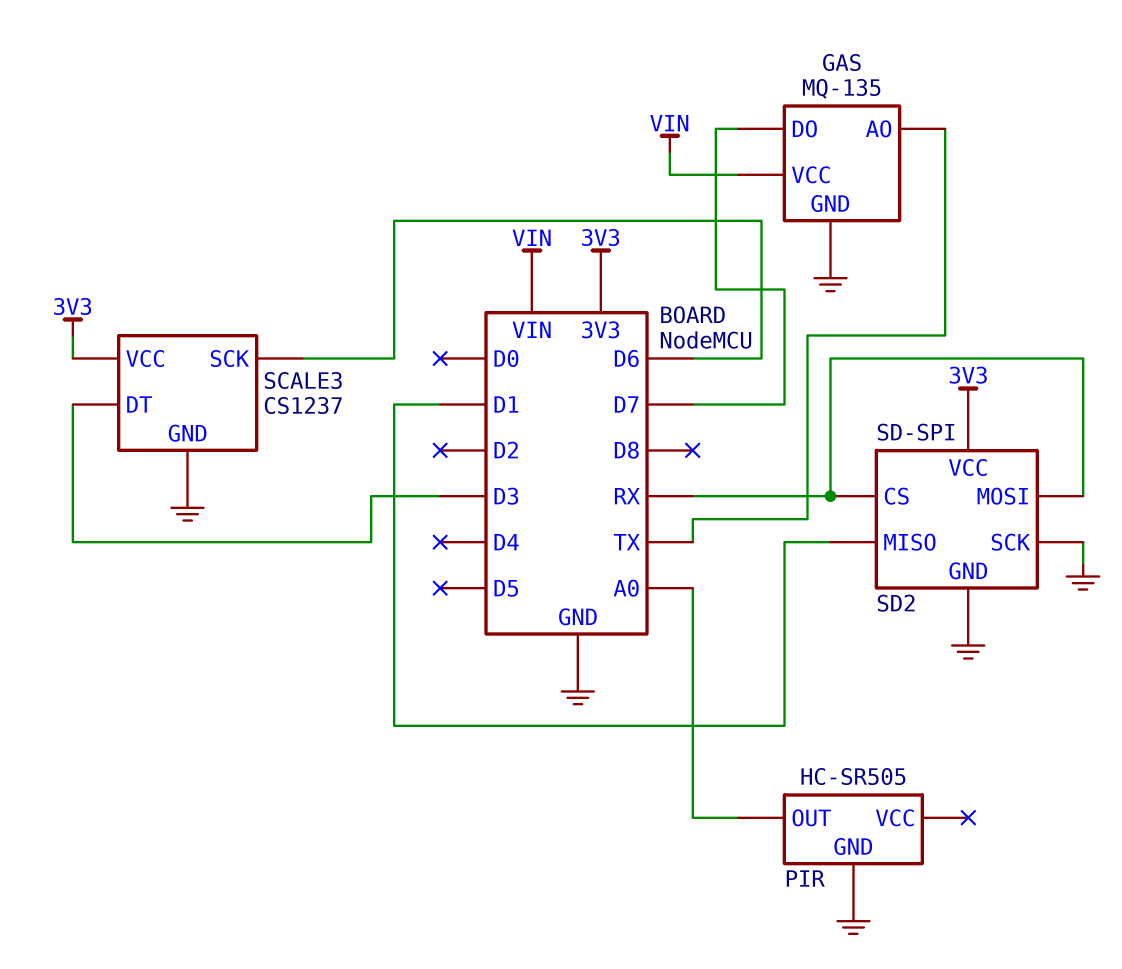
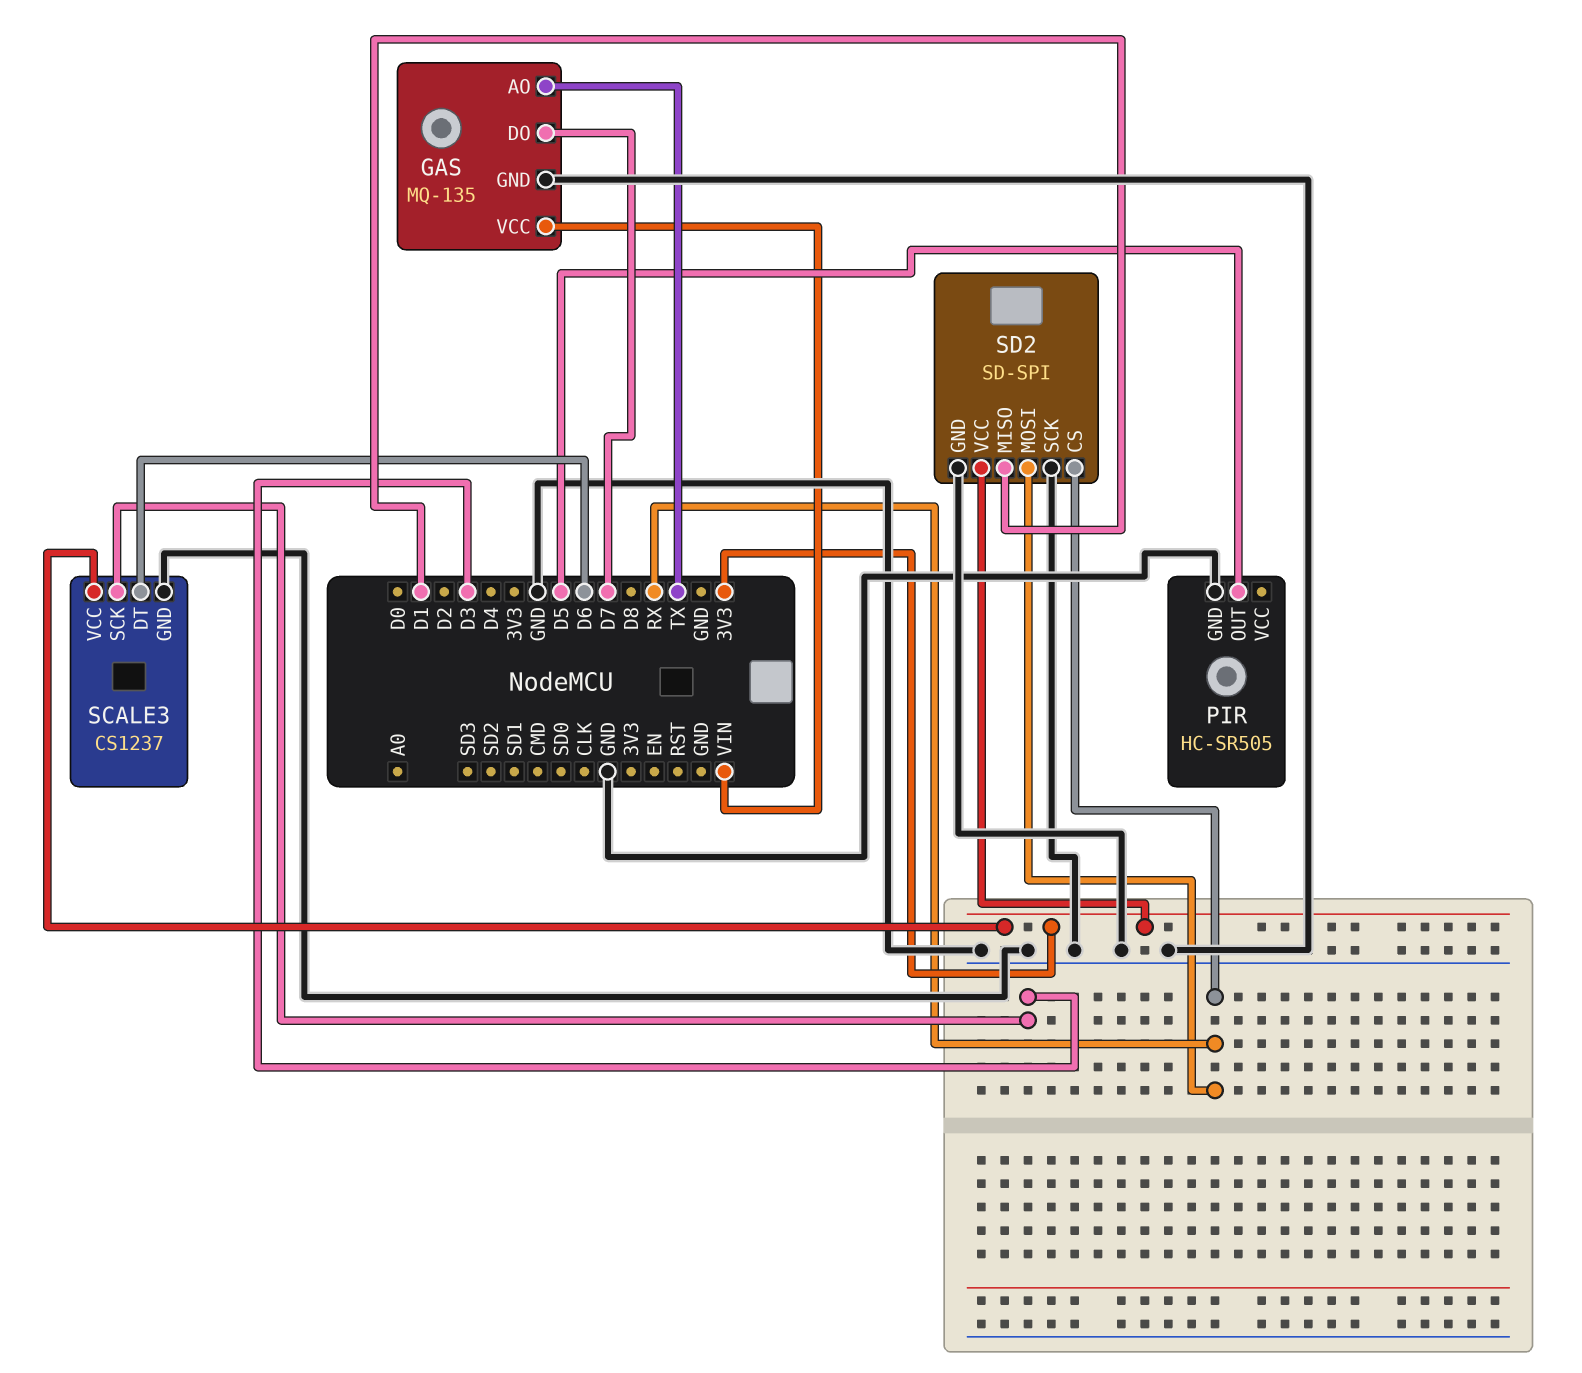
PIR pin OUT: A0 -> D5
SCALE3 pin DT: D3 -> D6
SCALE3 pin SCK: D6 -> D3

